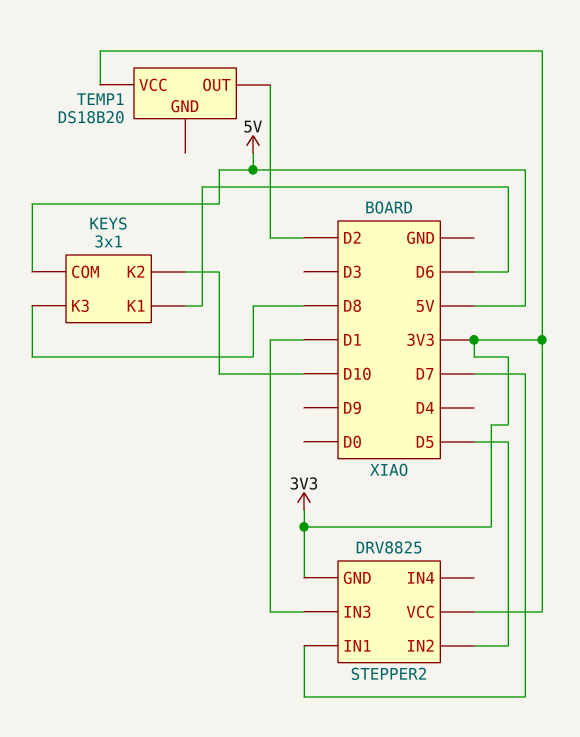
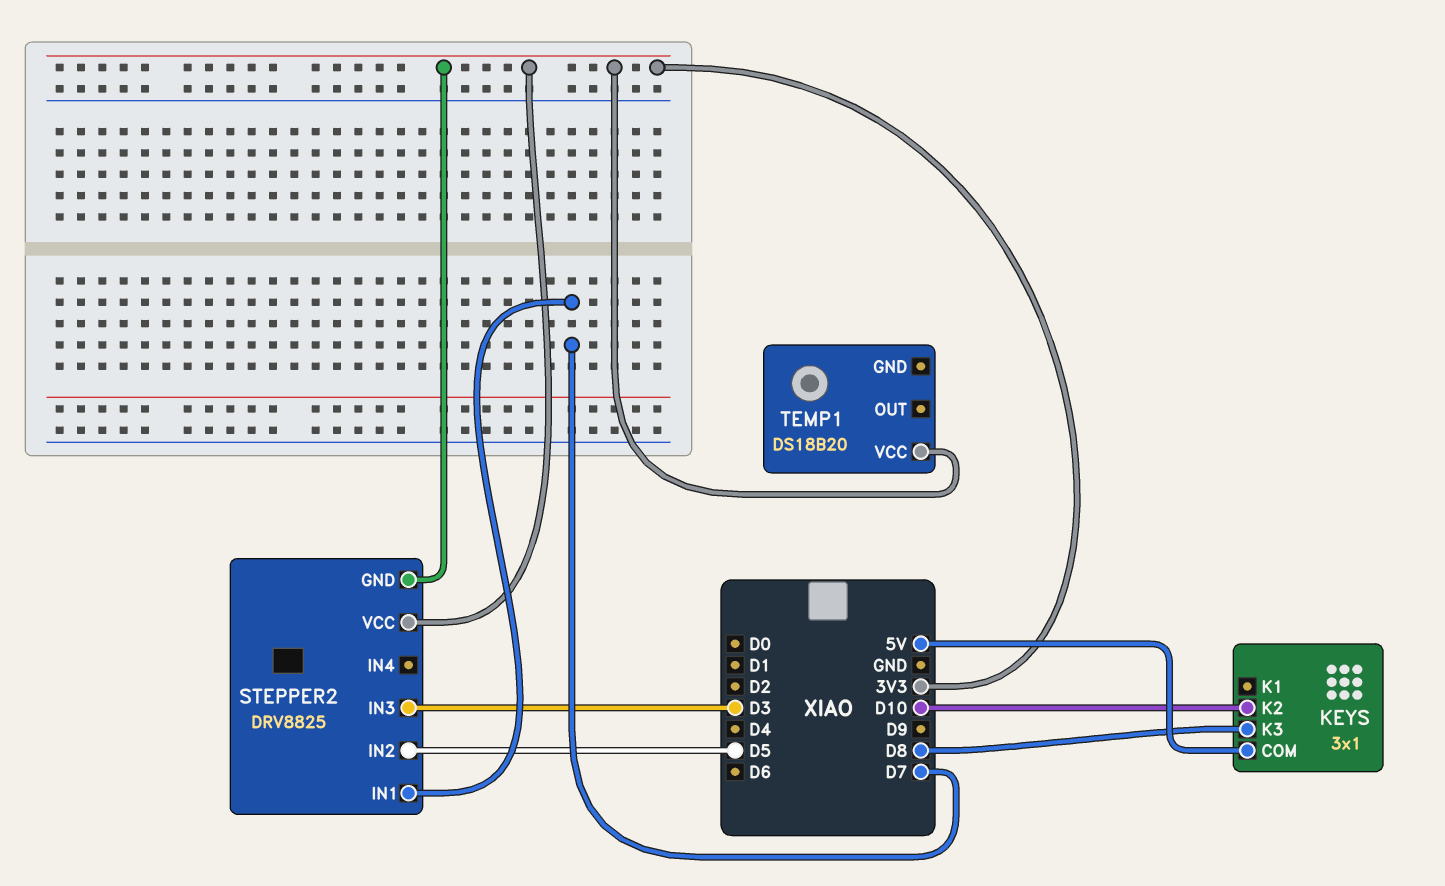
KEYS pin K1: D6 -> none
STEPPER2 pin IN3: D1 -> D3
TEMP1 pin OUT: D2 -> none

